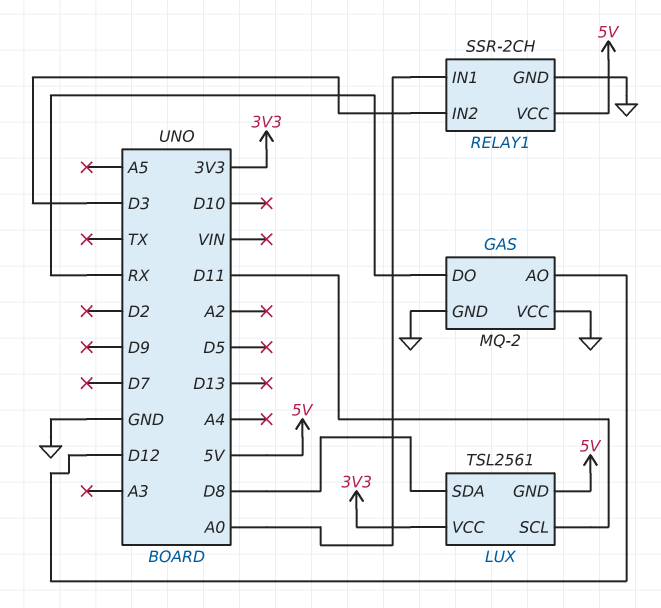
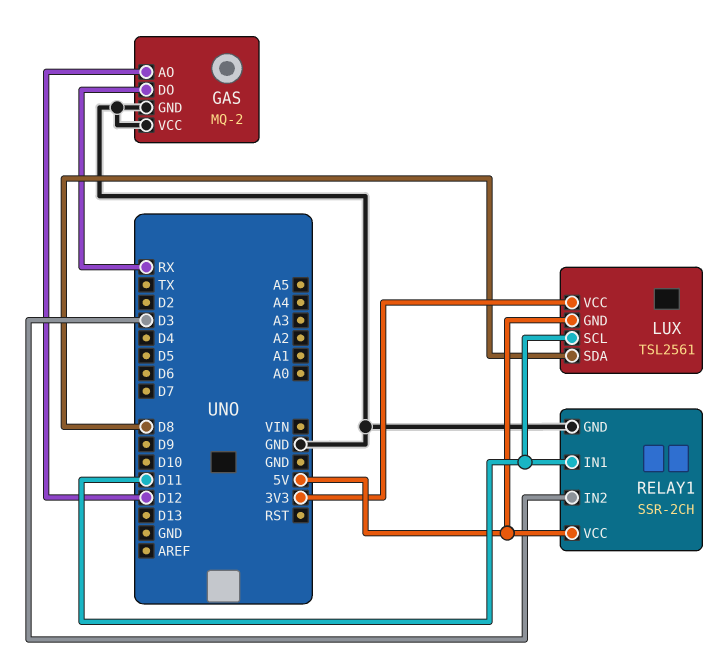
RELAY1 pin IN1: A0 -> D11

